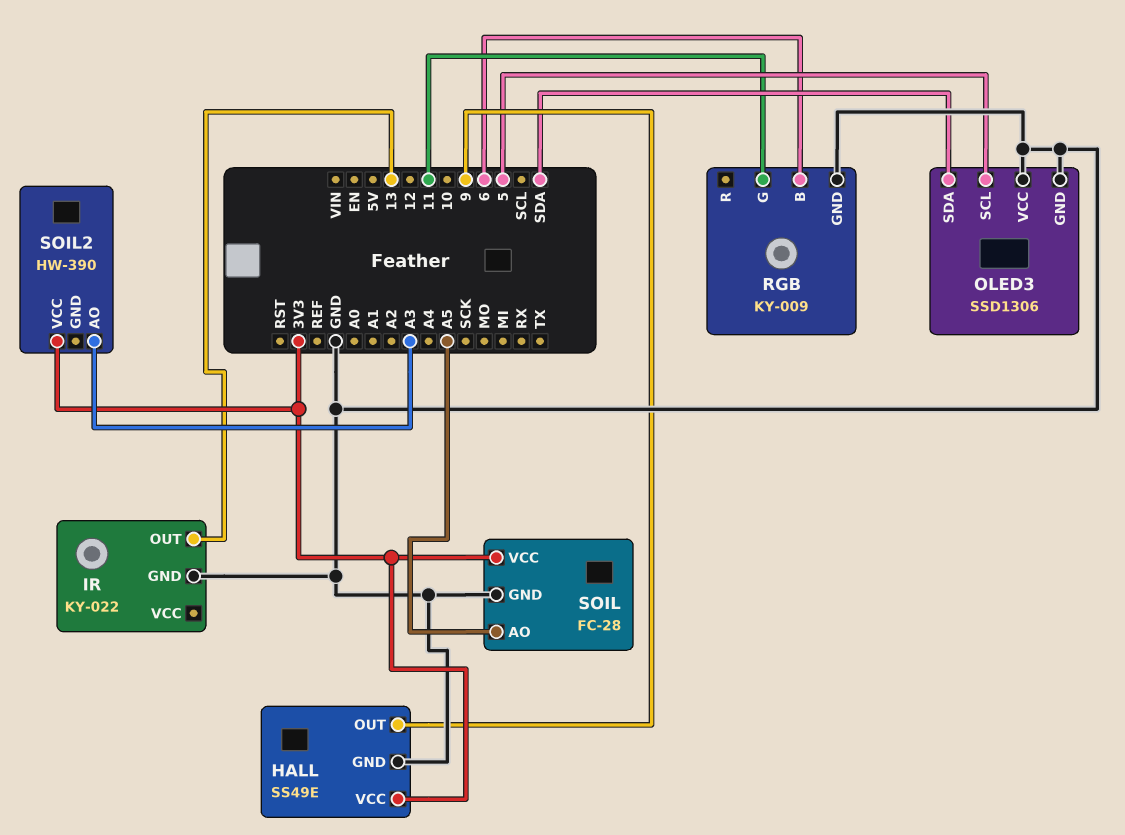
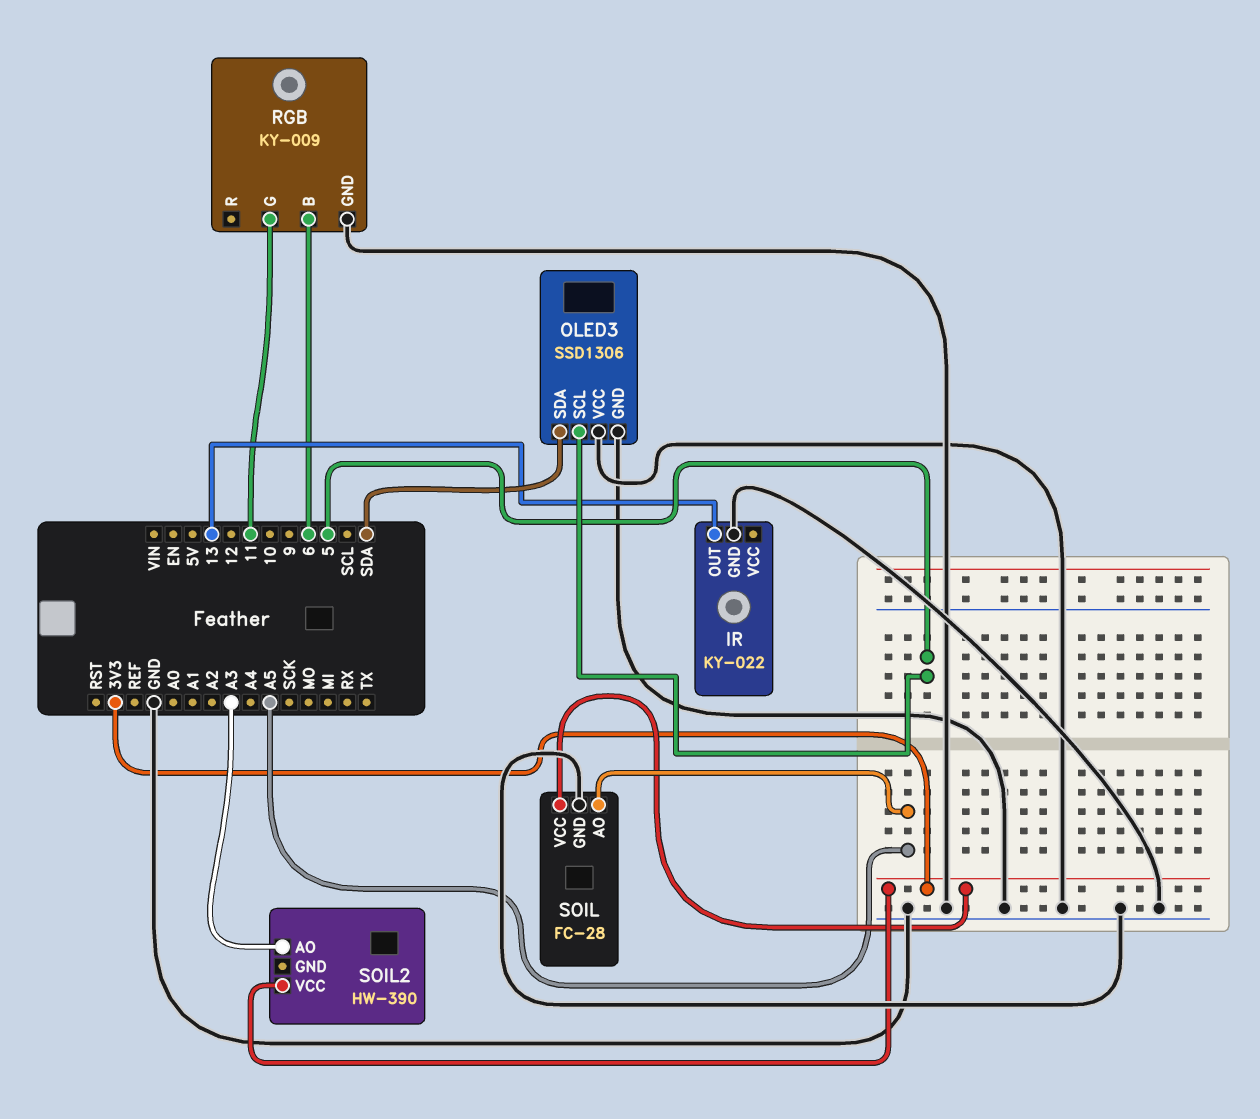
HALL: SS49E -> none
HALL pin GND: GND -> none
HALL pin OUT: 9 -> none
HALL pin VCC: 3V3 -> none

